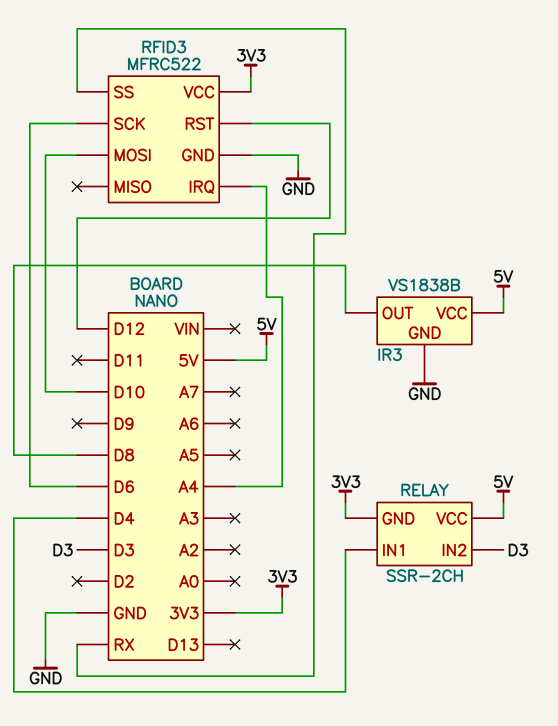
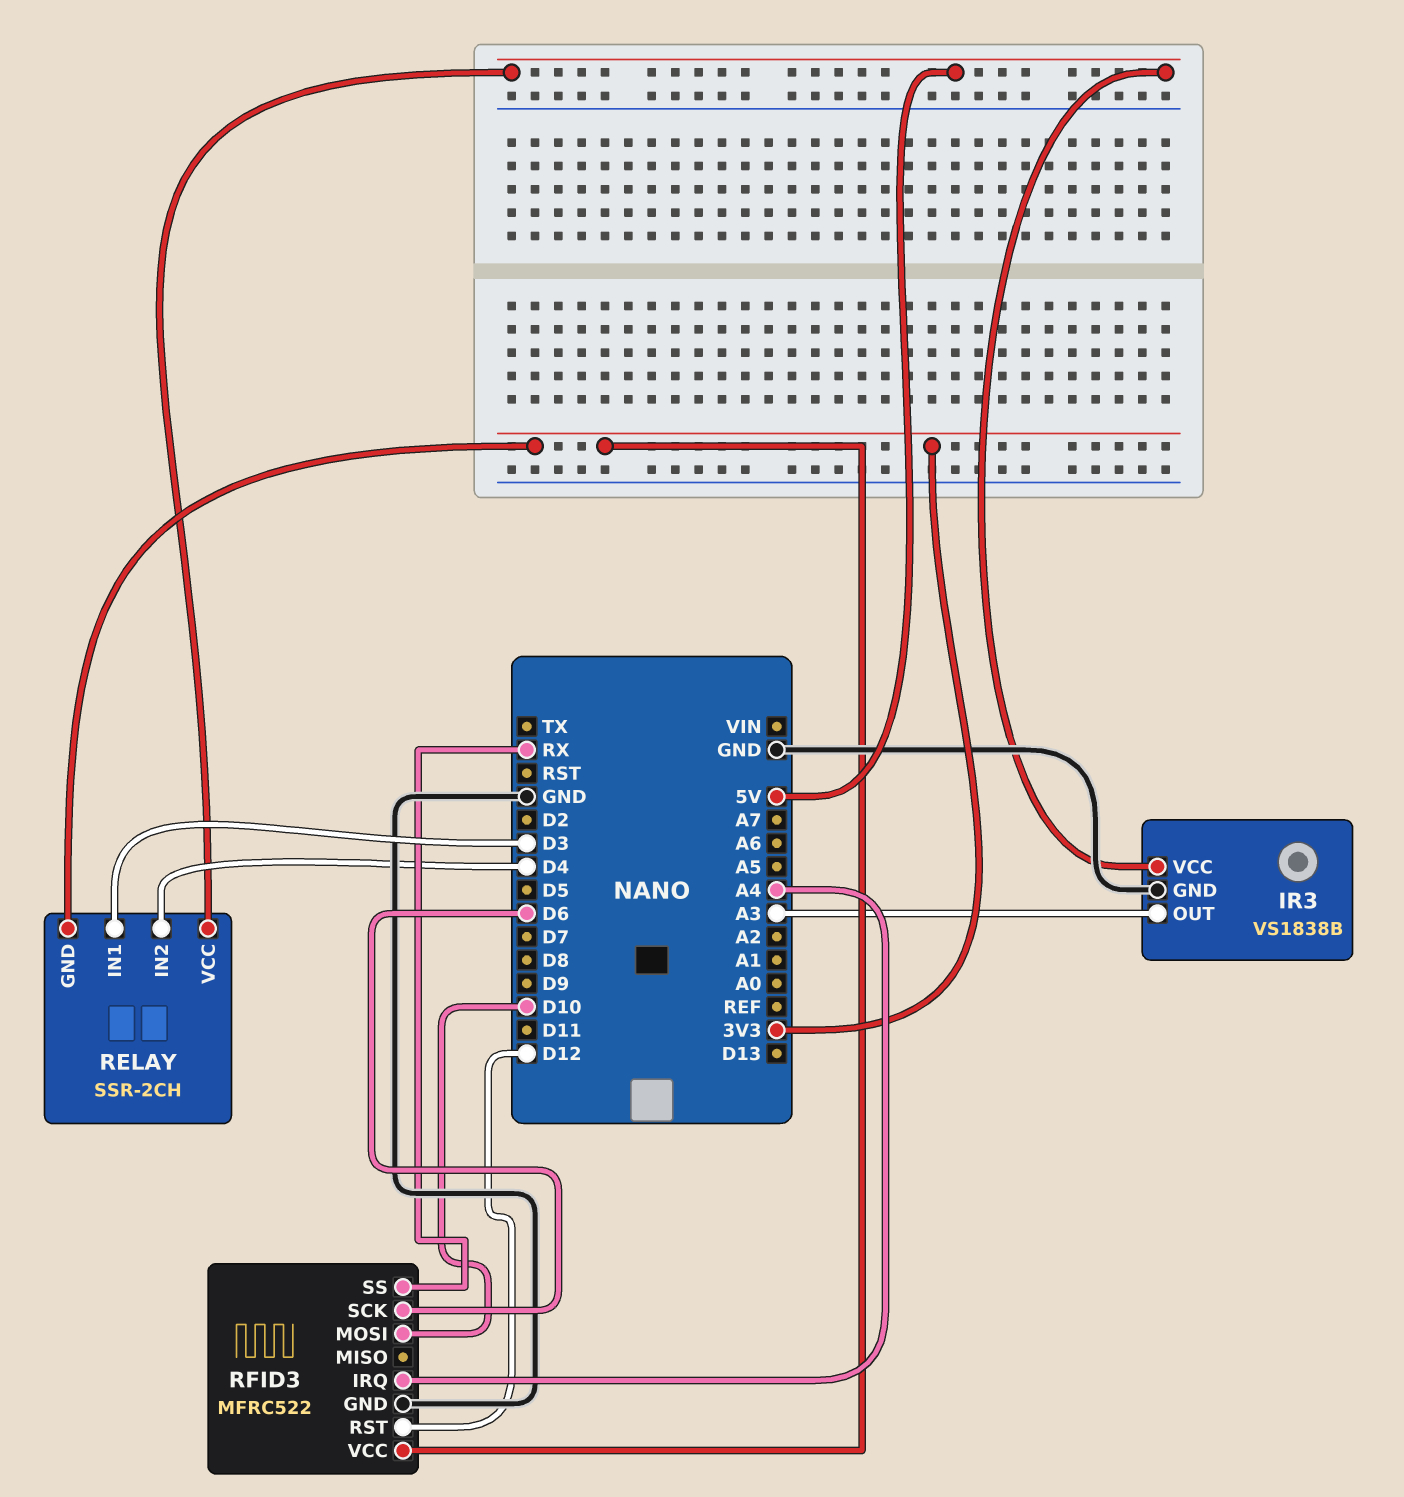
IR3 pin OUT: D8 -> A3
RELAY pin IN1: D4 -> D3
RELAY pin IN2: D3 -> D4

